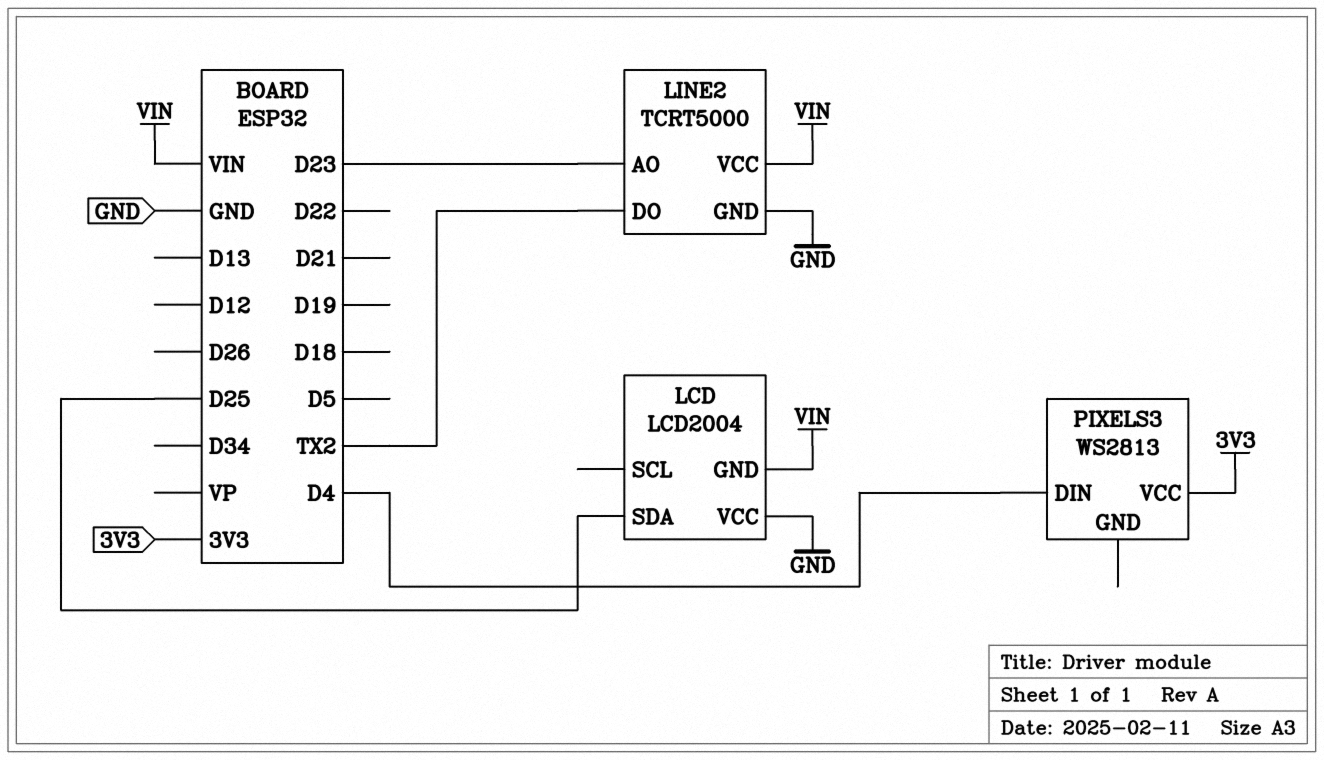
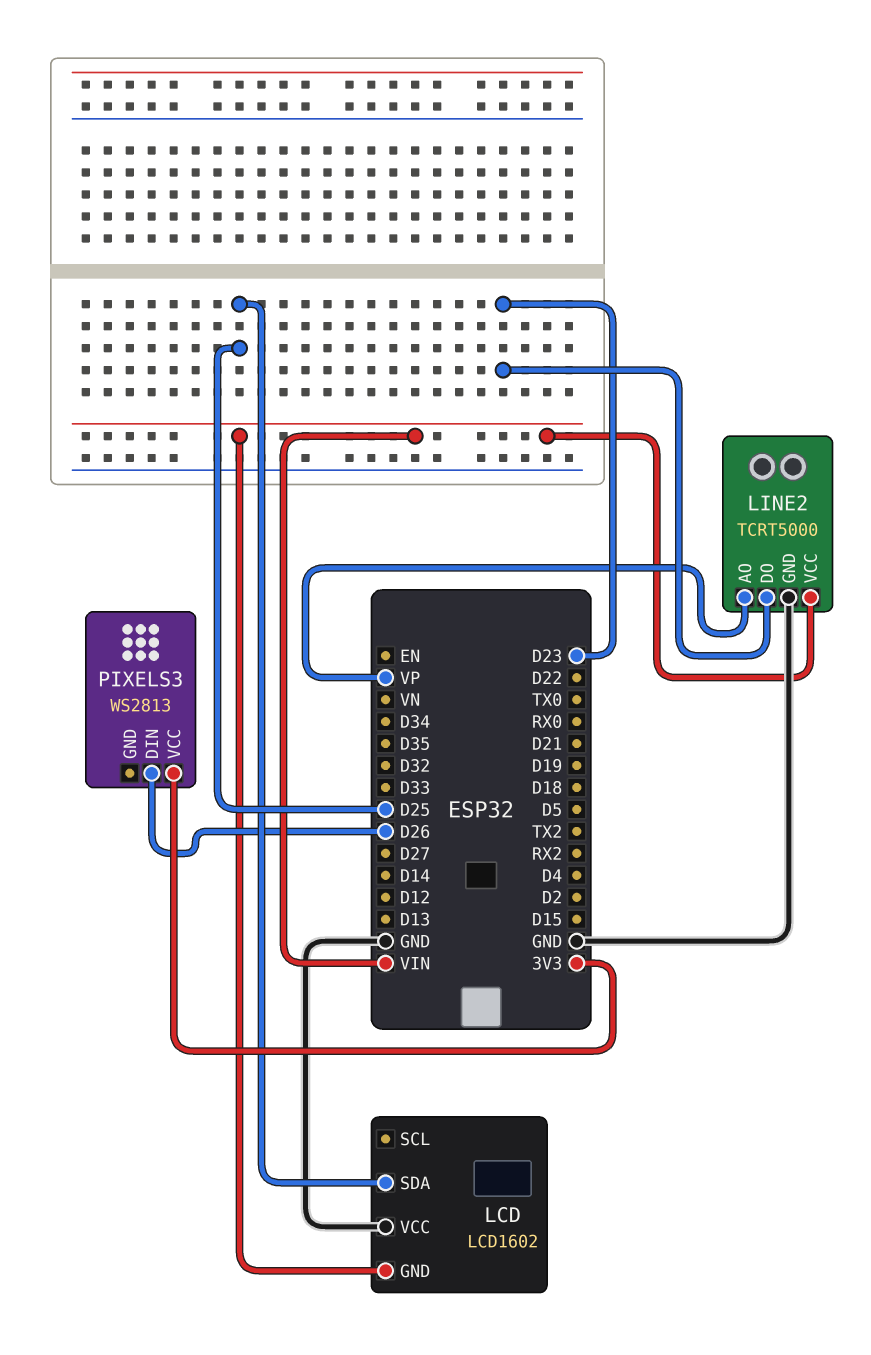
LCD: LCD2004 -> LCD1602
LINE2 pin AO: D23 -> VP
LINE2 pin DO: TX2 -> D23
PIXELS3 pin DIN: D4 -> D26

